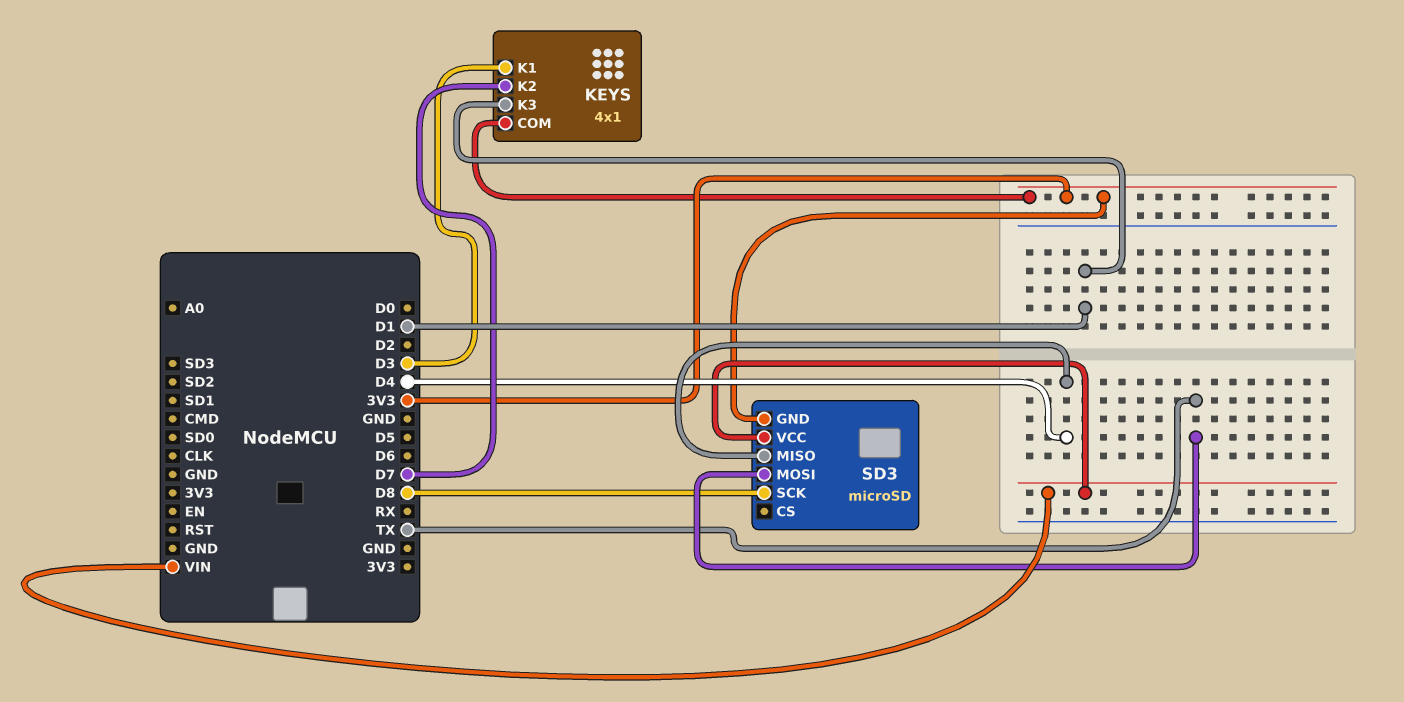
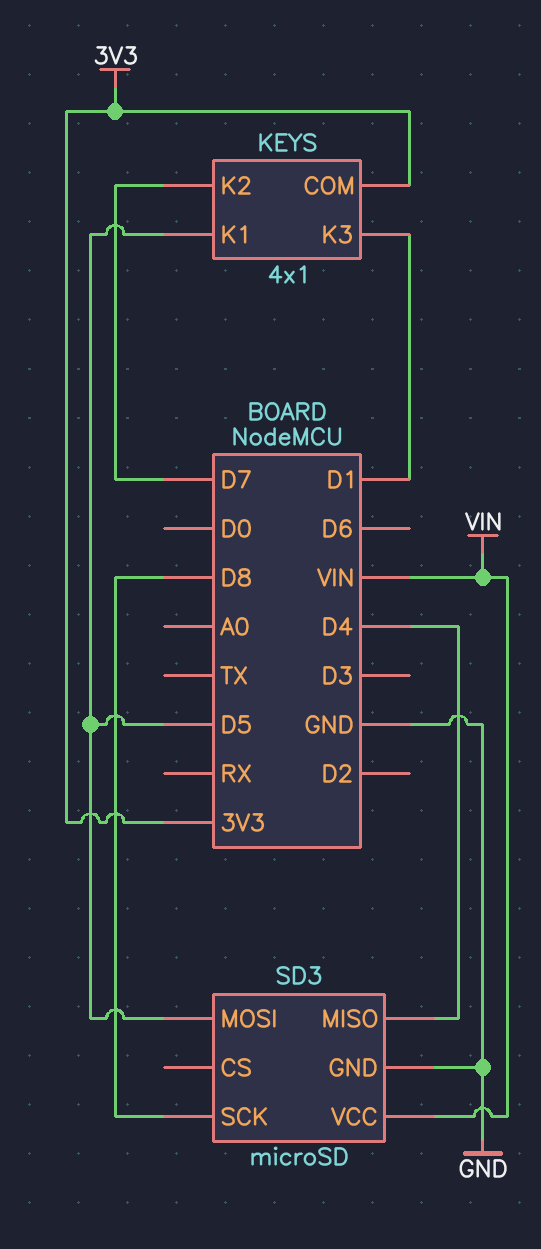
KEYS pin K1: D3 -> D5
SD3 pin GND: 3V3 -> GND
SD3 pin MOSI: TX -> D5

